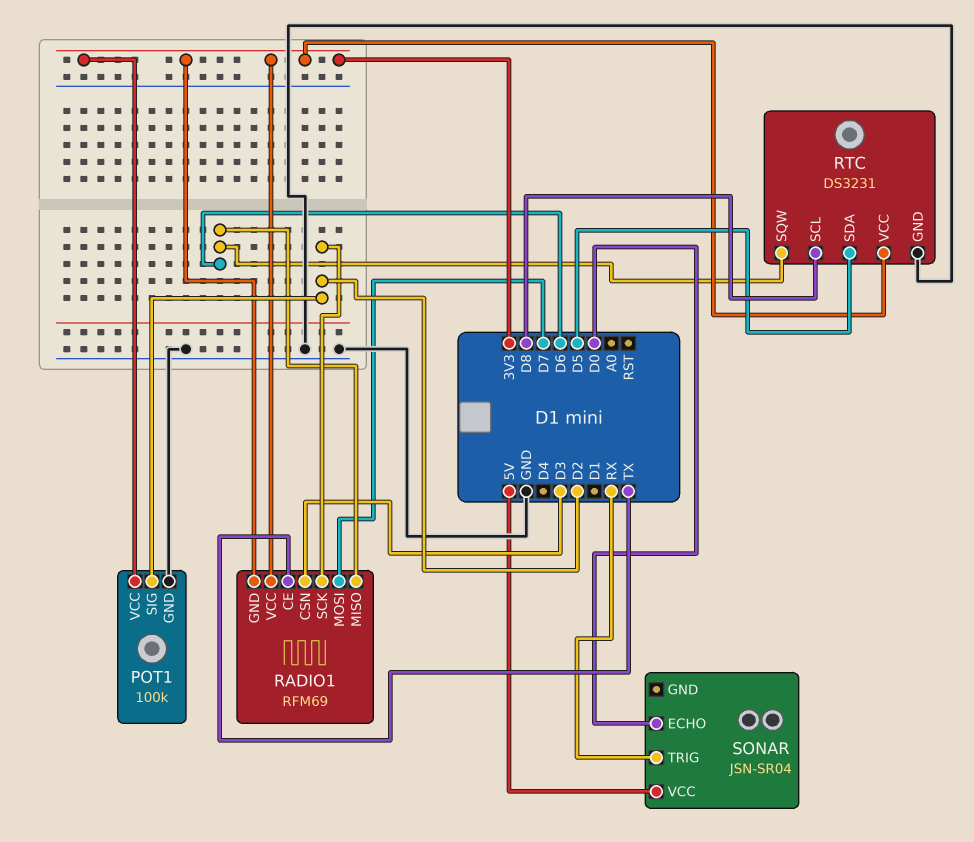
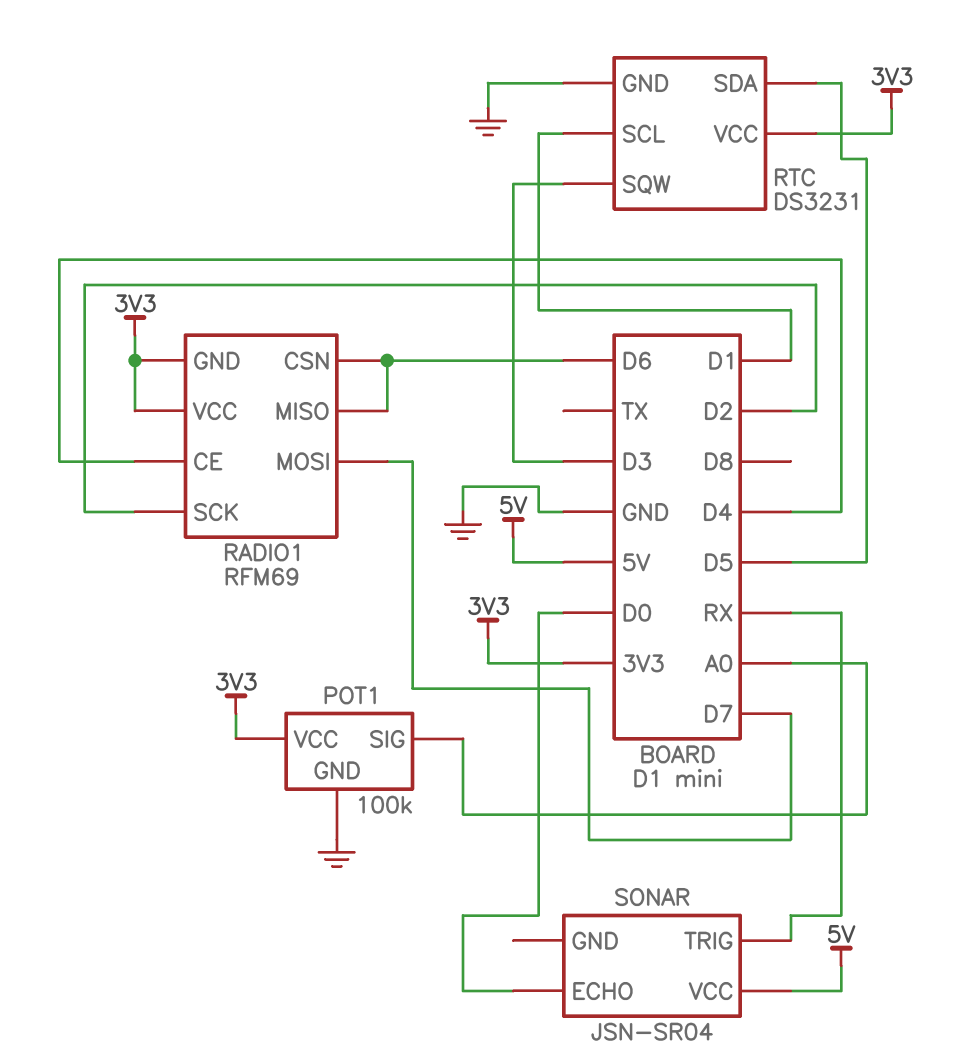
POT1 pin SIG: D2 -> A0
RADIO1 pin CE: TX -> D4
RADIO1 pin CSN: D3 -> D6
RTC pin SCL: D8 -> D1
RTC pin SQW: D6 -> D3

